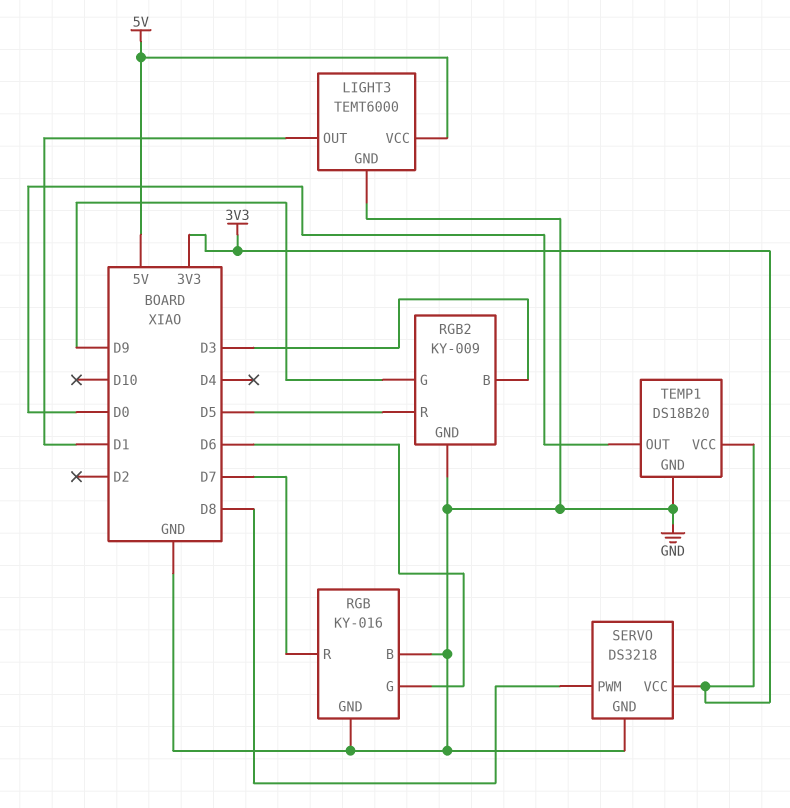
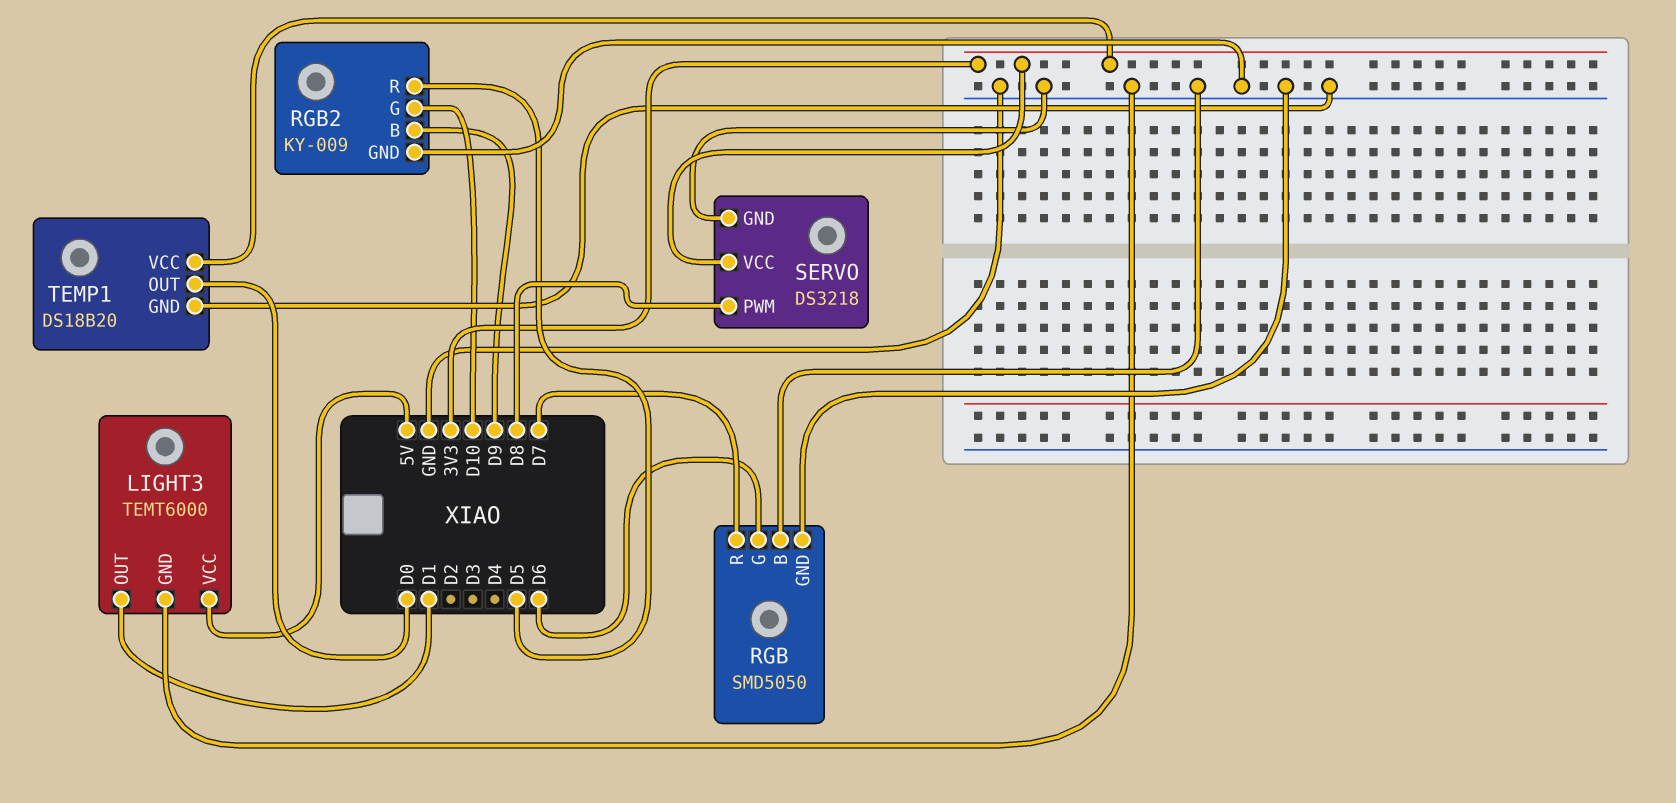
RGB: KY-016 -> SMD5050
RGB2 pin B: D3 -> D9
RGB2 pin G: D9 -> D10

